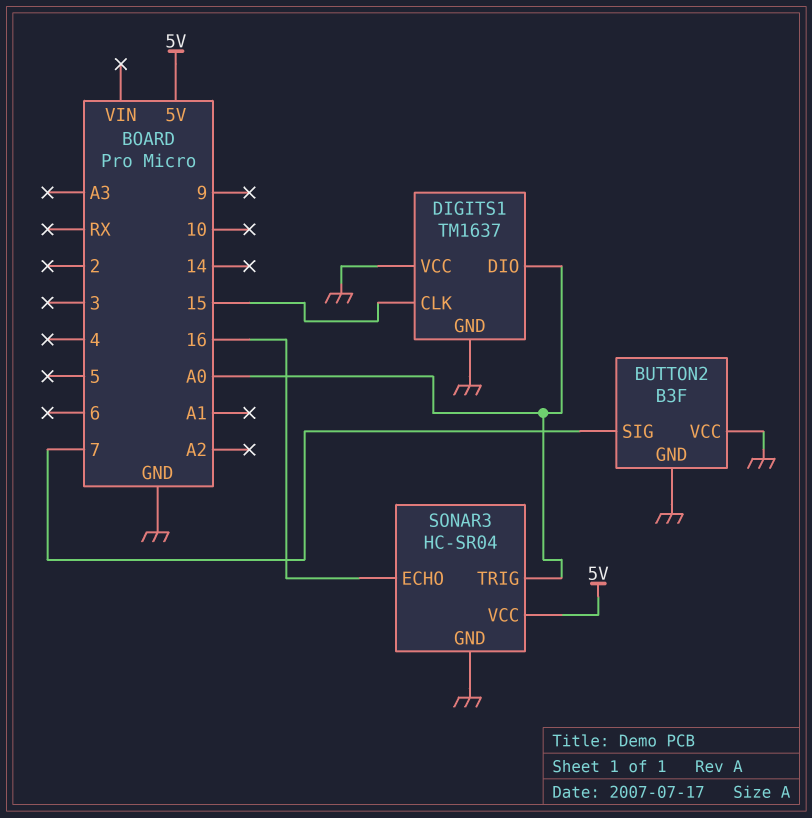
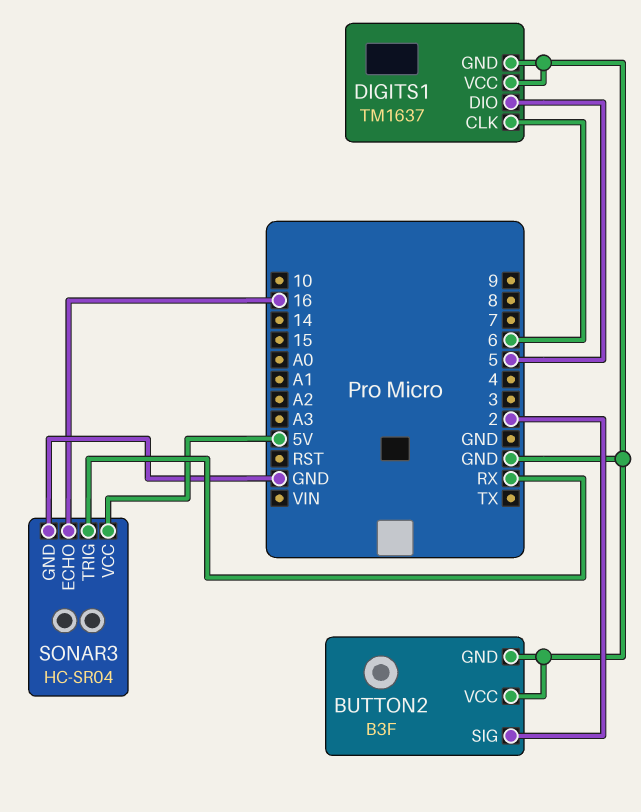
BUTTON2 pin SIG: 7 -> 2
DIGITS1 pin CLK: 15 -> 6
DIGITS1 pin DIO: A0 -> 5
SONAR3 pin TRIG: A0 -> RX

